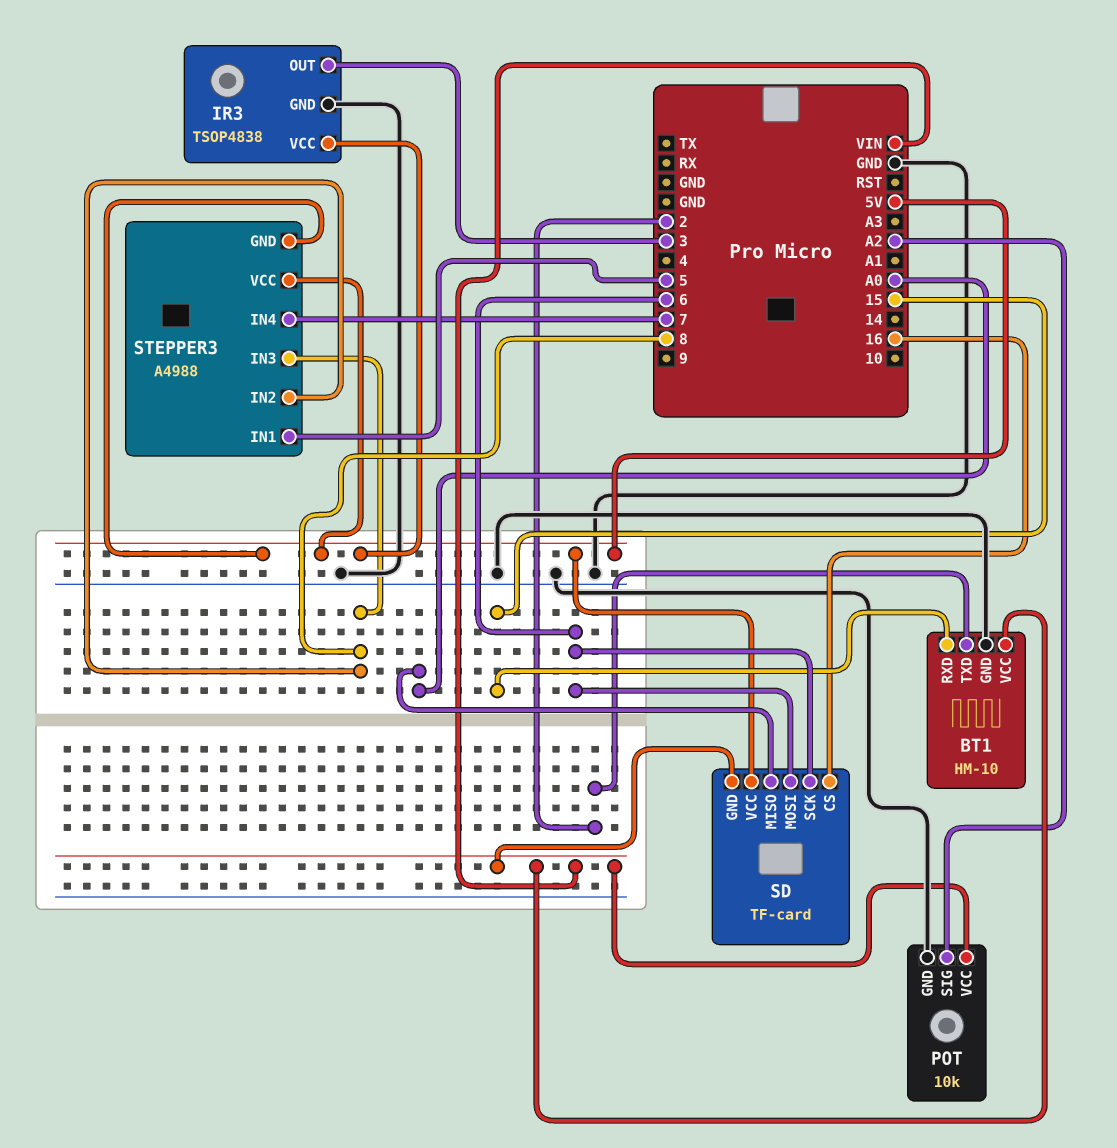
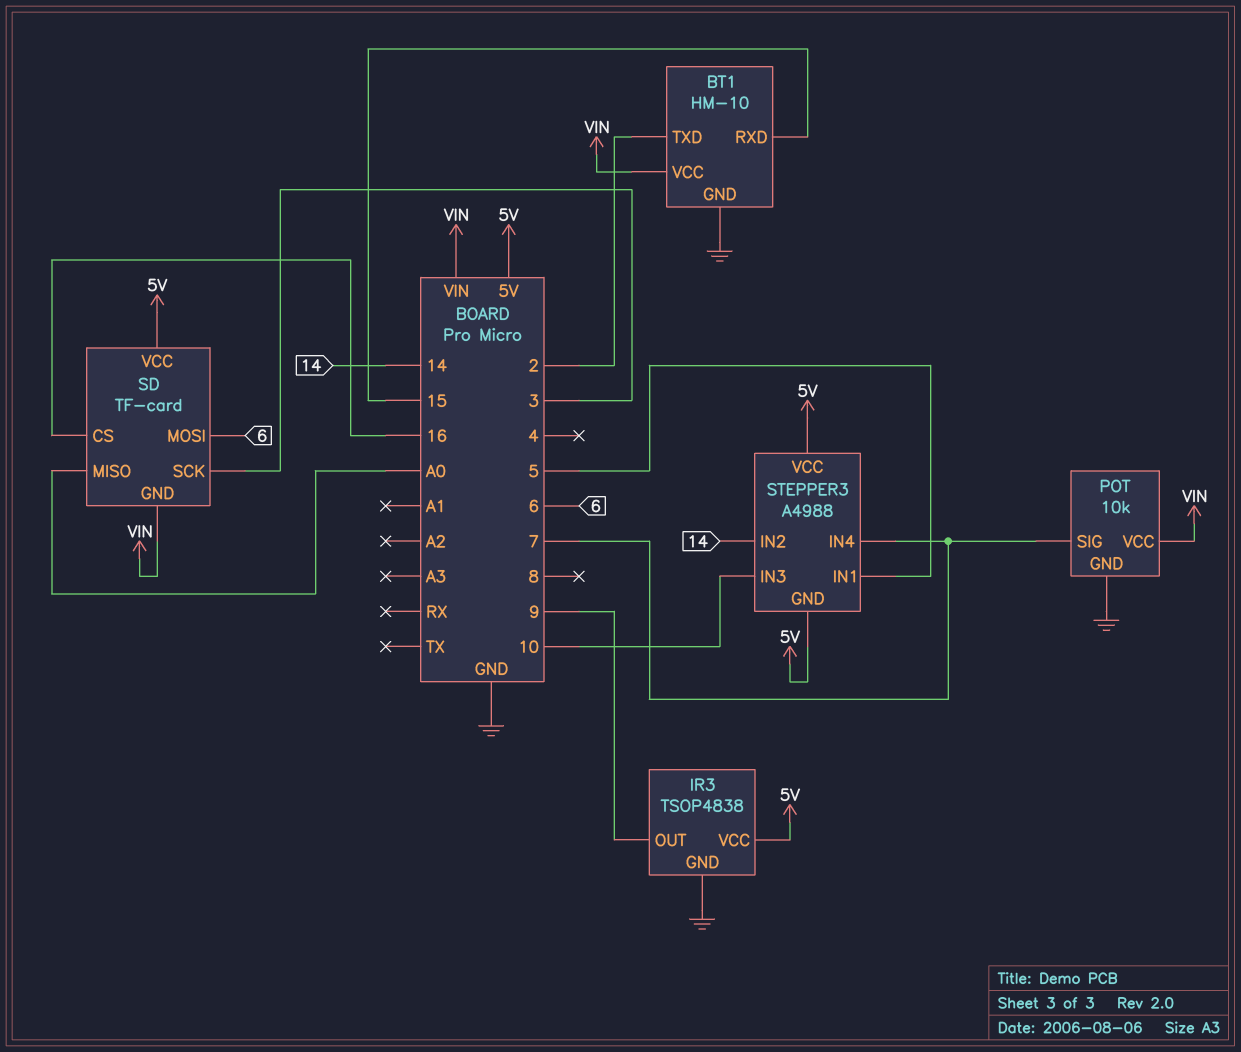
IR3 pin OUT: 3 -> 9
POT pin SIG: A2 -> 7
SD pin SCK: 6 -> 3
STEPPER3 pin IN2: 8 -> 14
STEPPER3 pin IN3: 8 -> 10

